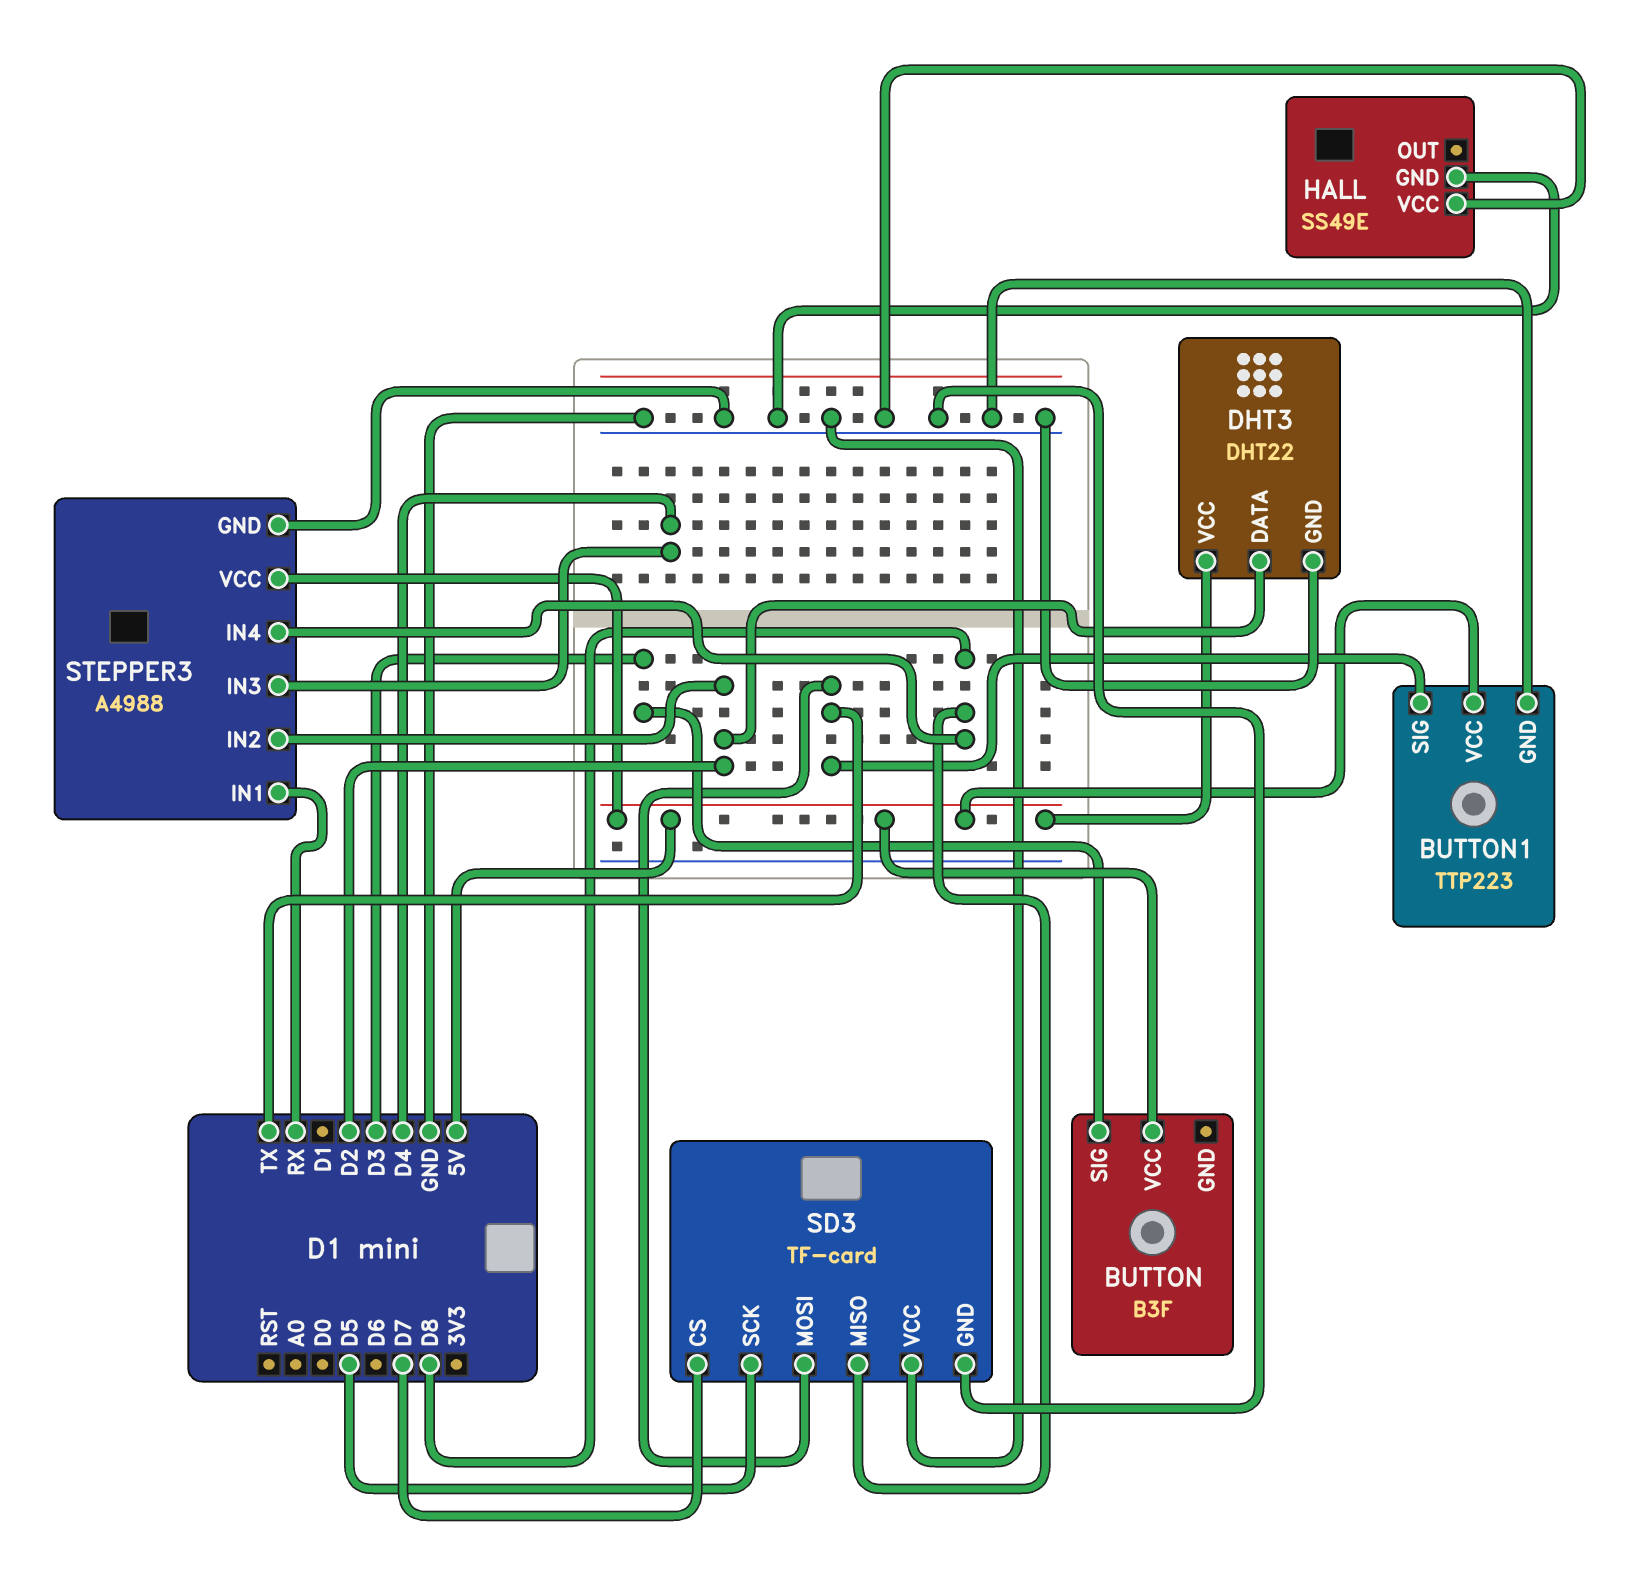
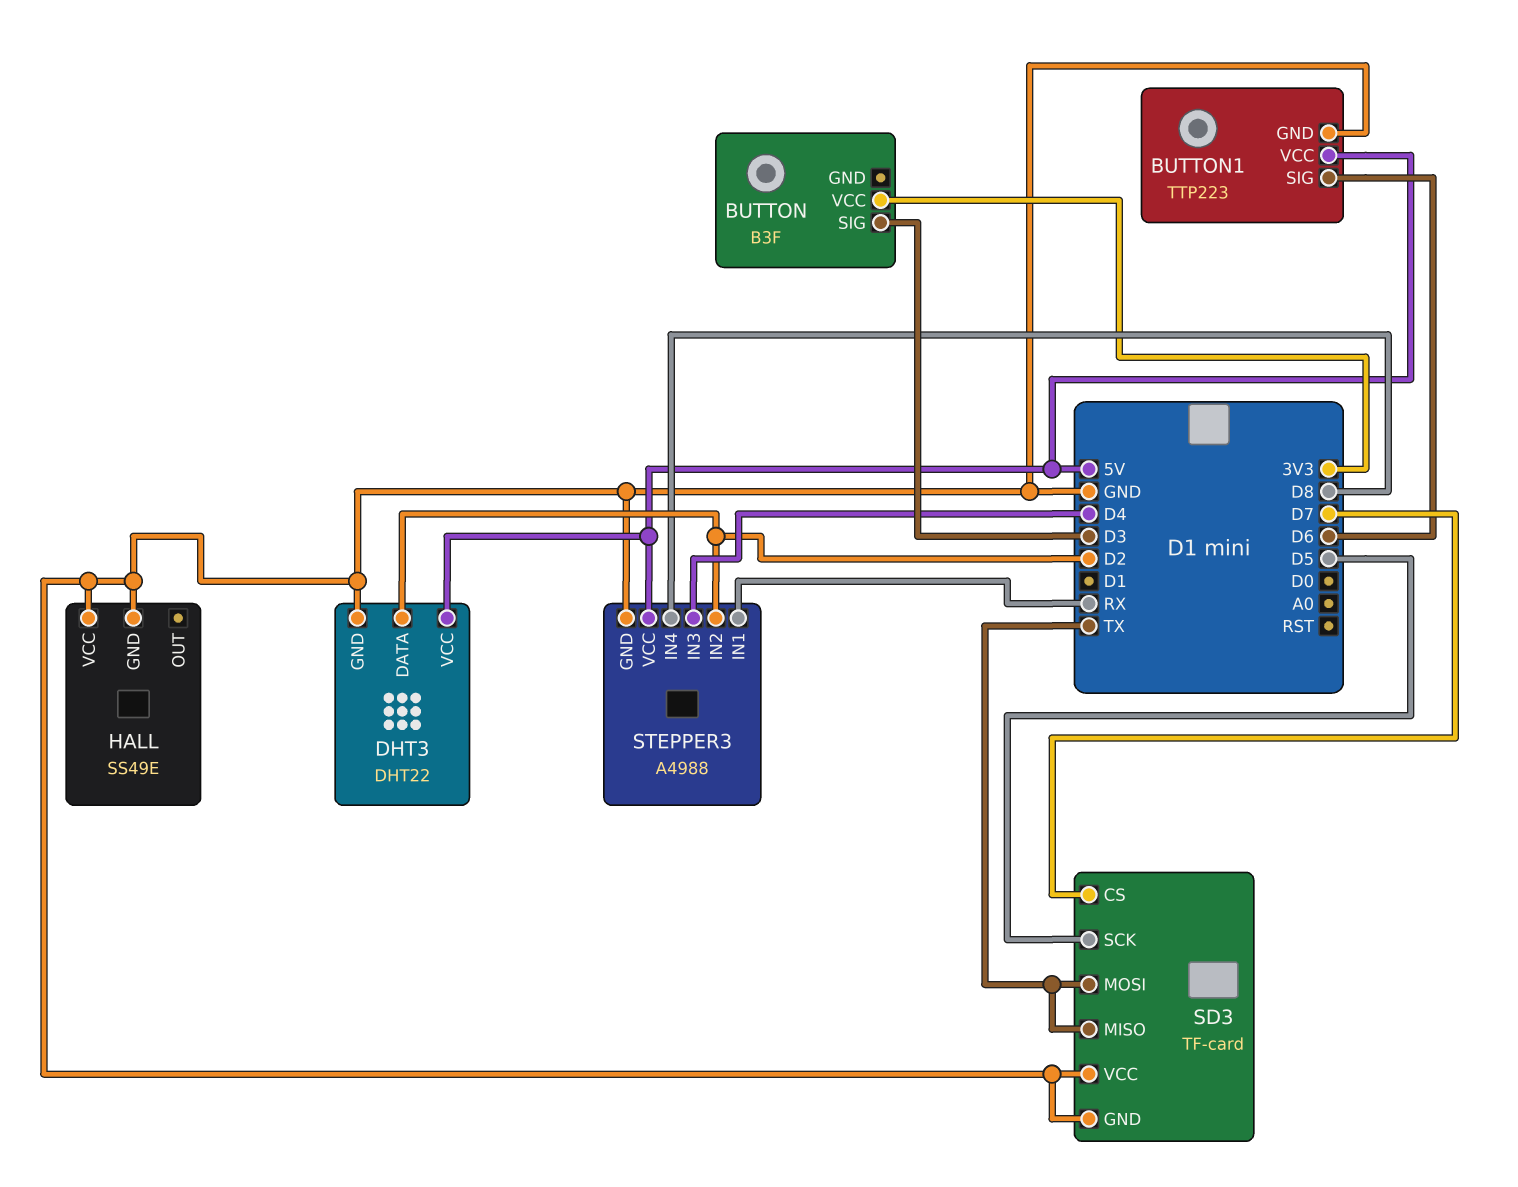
BUTTON pin VCC: 5V -> 3V3
BUTTON1 pin SIG: TX -> D6
SD3 pin MISO: D8 -> TX

